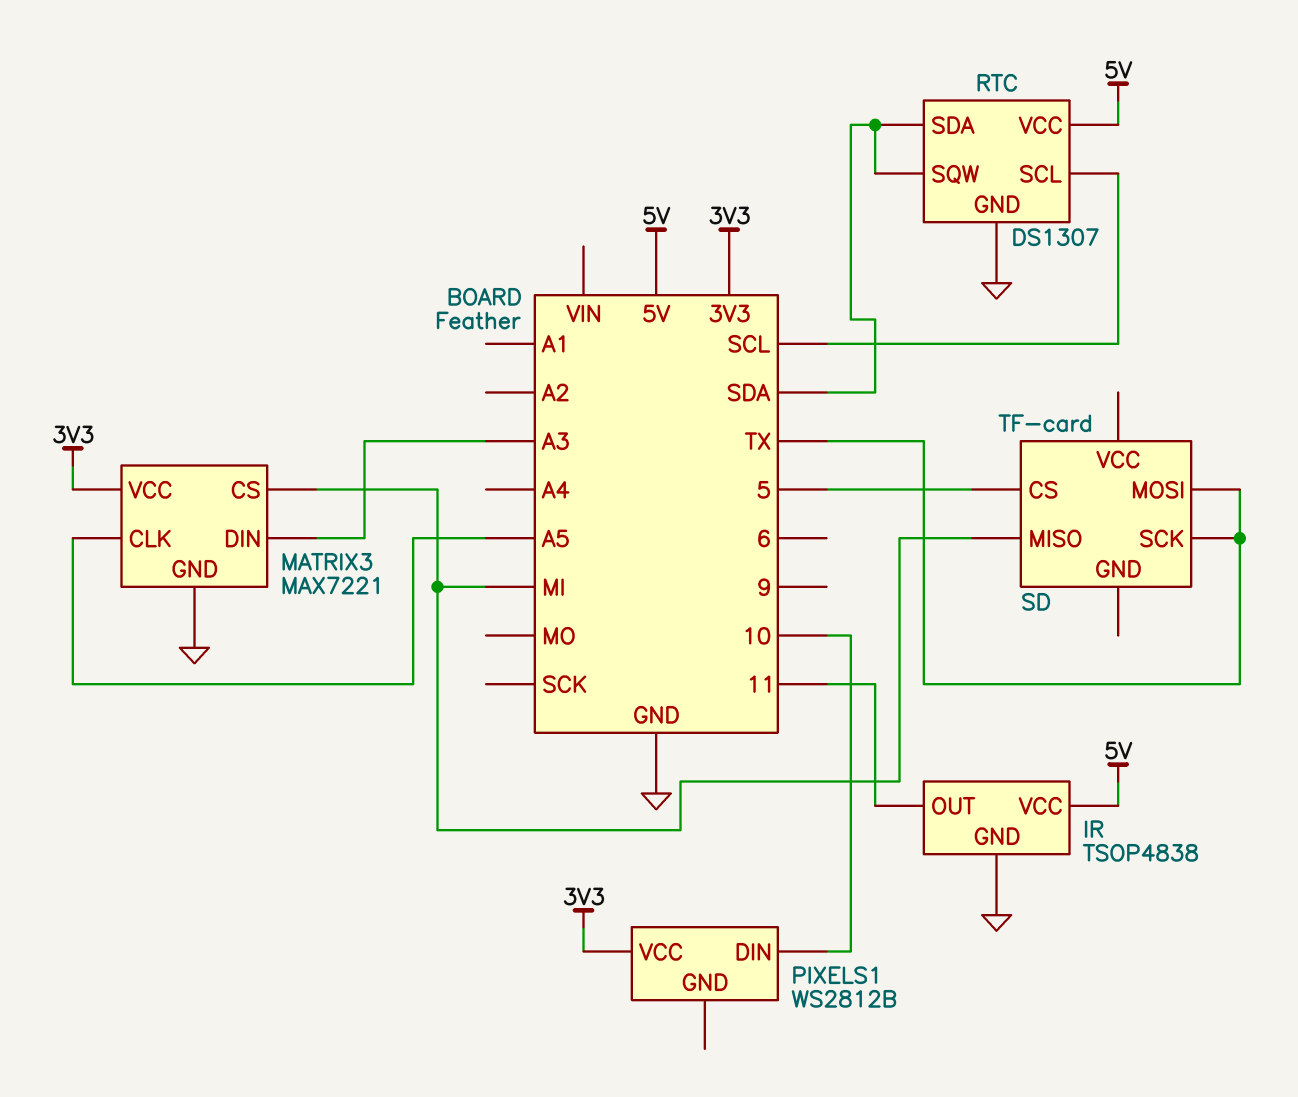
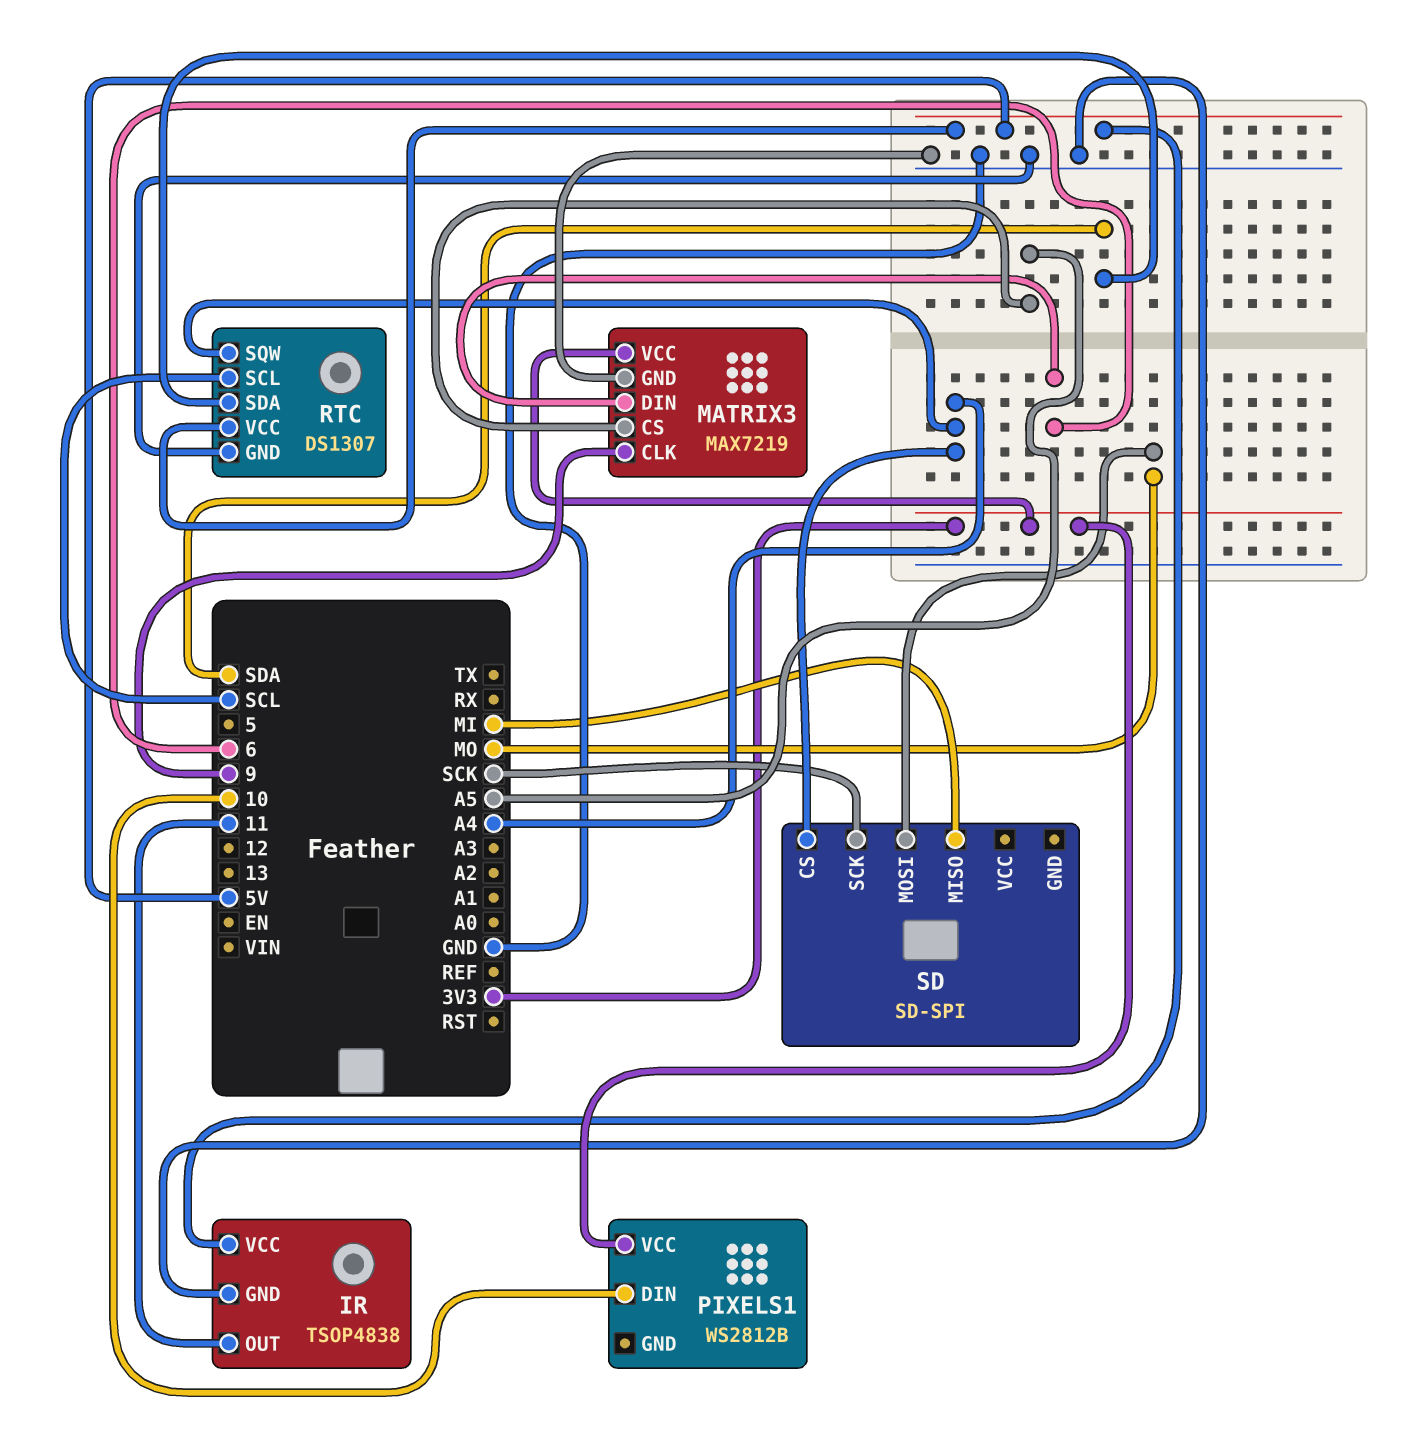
MATRIX3: MAX7221 -> MAX7219
MATRIX3 pin CLK: A5 -> 9
MATRIX3 pin CS: MI -> A5
MATRIX3 pin DIN: A3 -> 6
RTC pin SQW: SDA -> A4
SD: TF-card -> SD-SPI
SD pin CS: 5 -> A4
SD pin MOSI: TX -> MO
SD pin SCK: TX -> SCK

